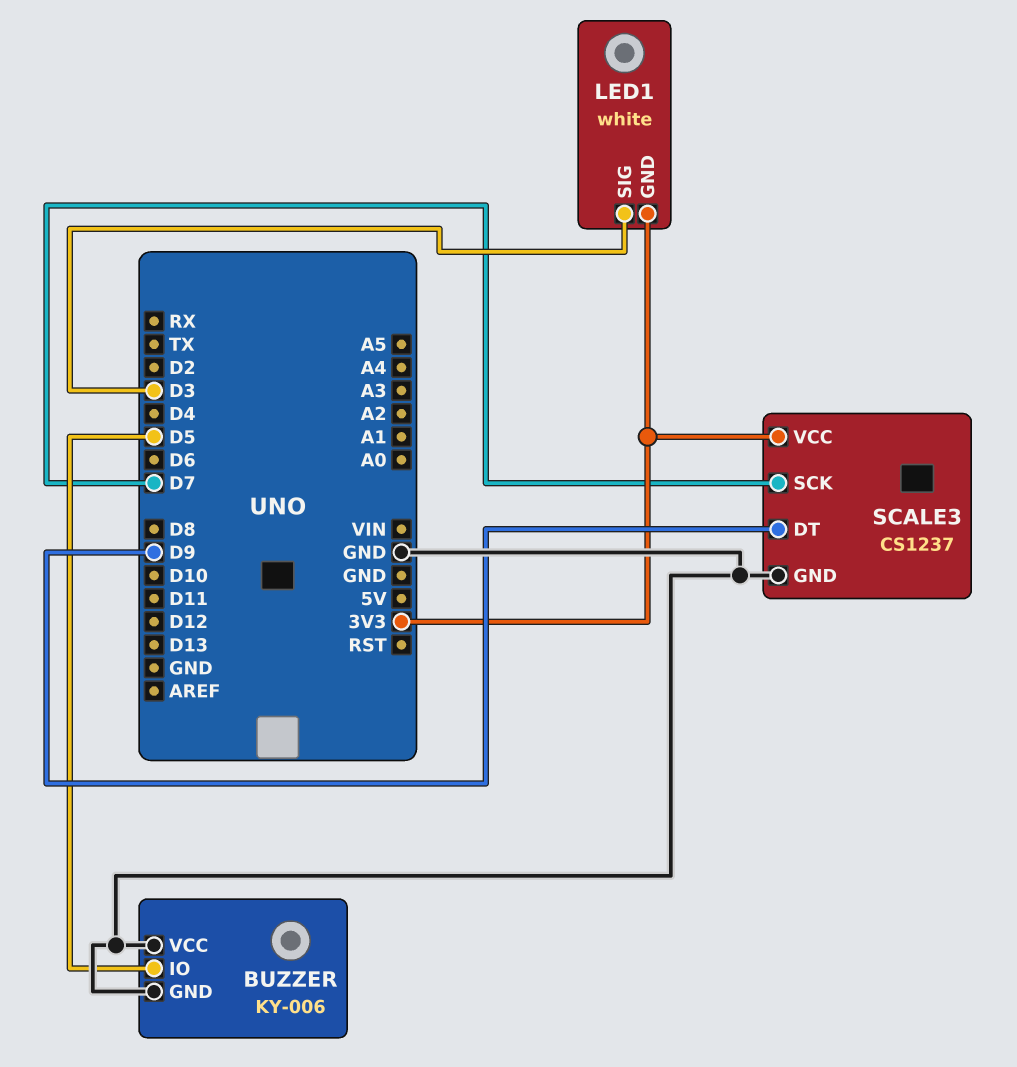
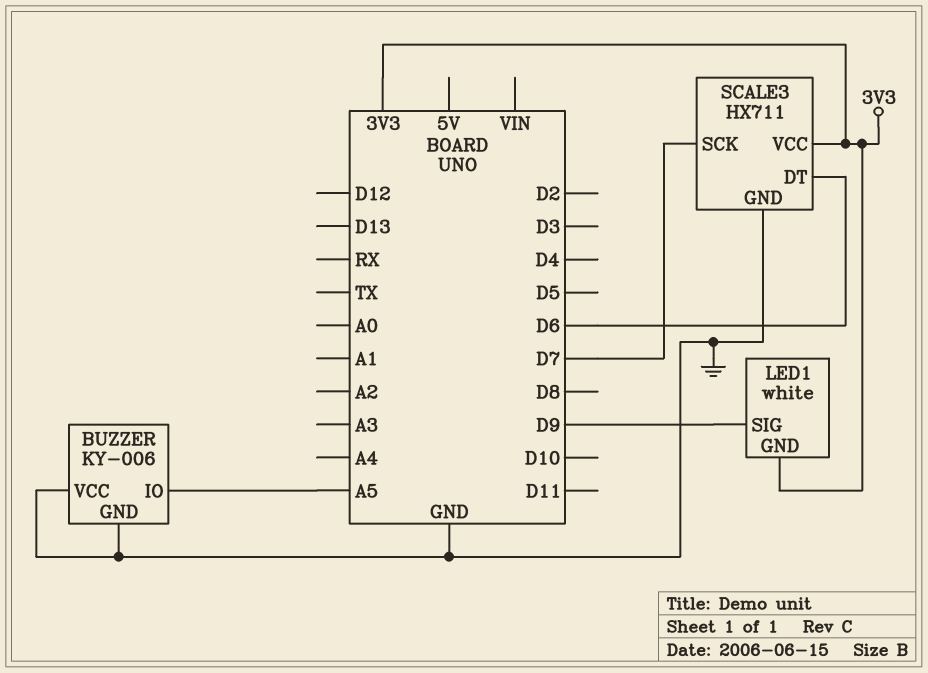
BUZZER pin IO: D5 -> A5
LED1 pin SIG: D3 -> D9
SCALE3: CS1237 -> HX711
SCALE3 pin DT: D9 -> D6

